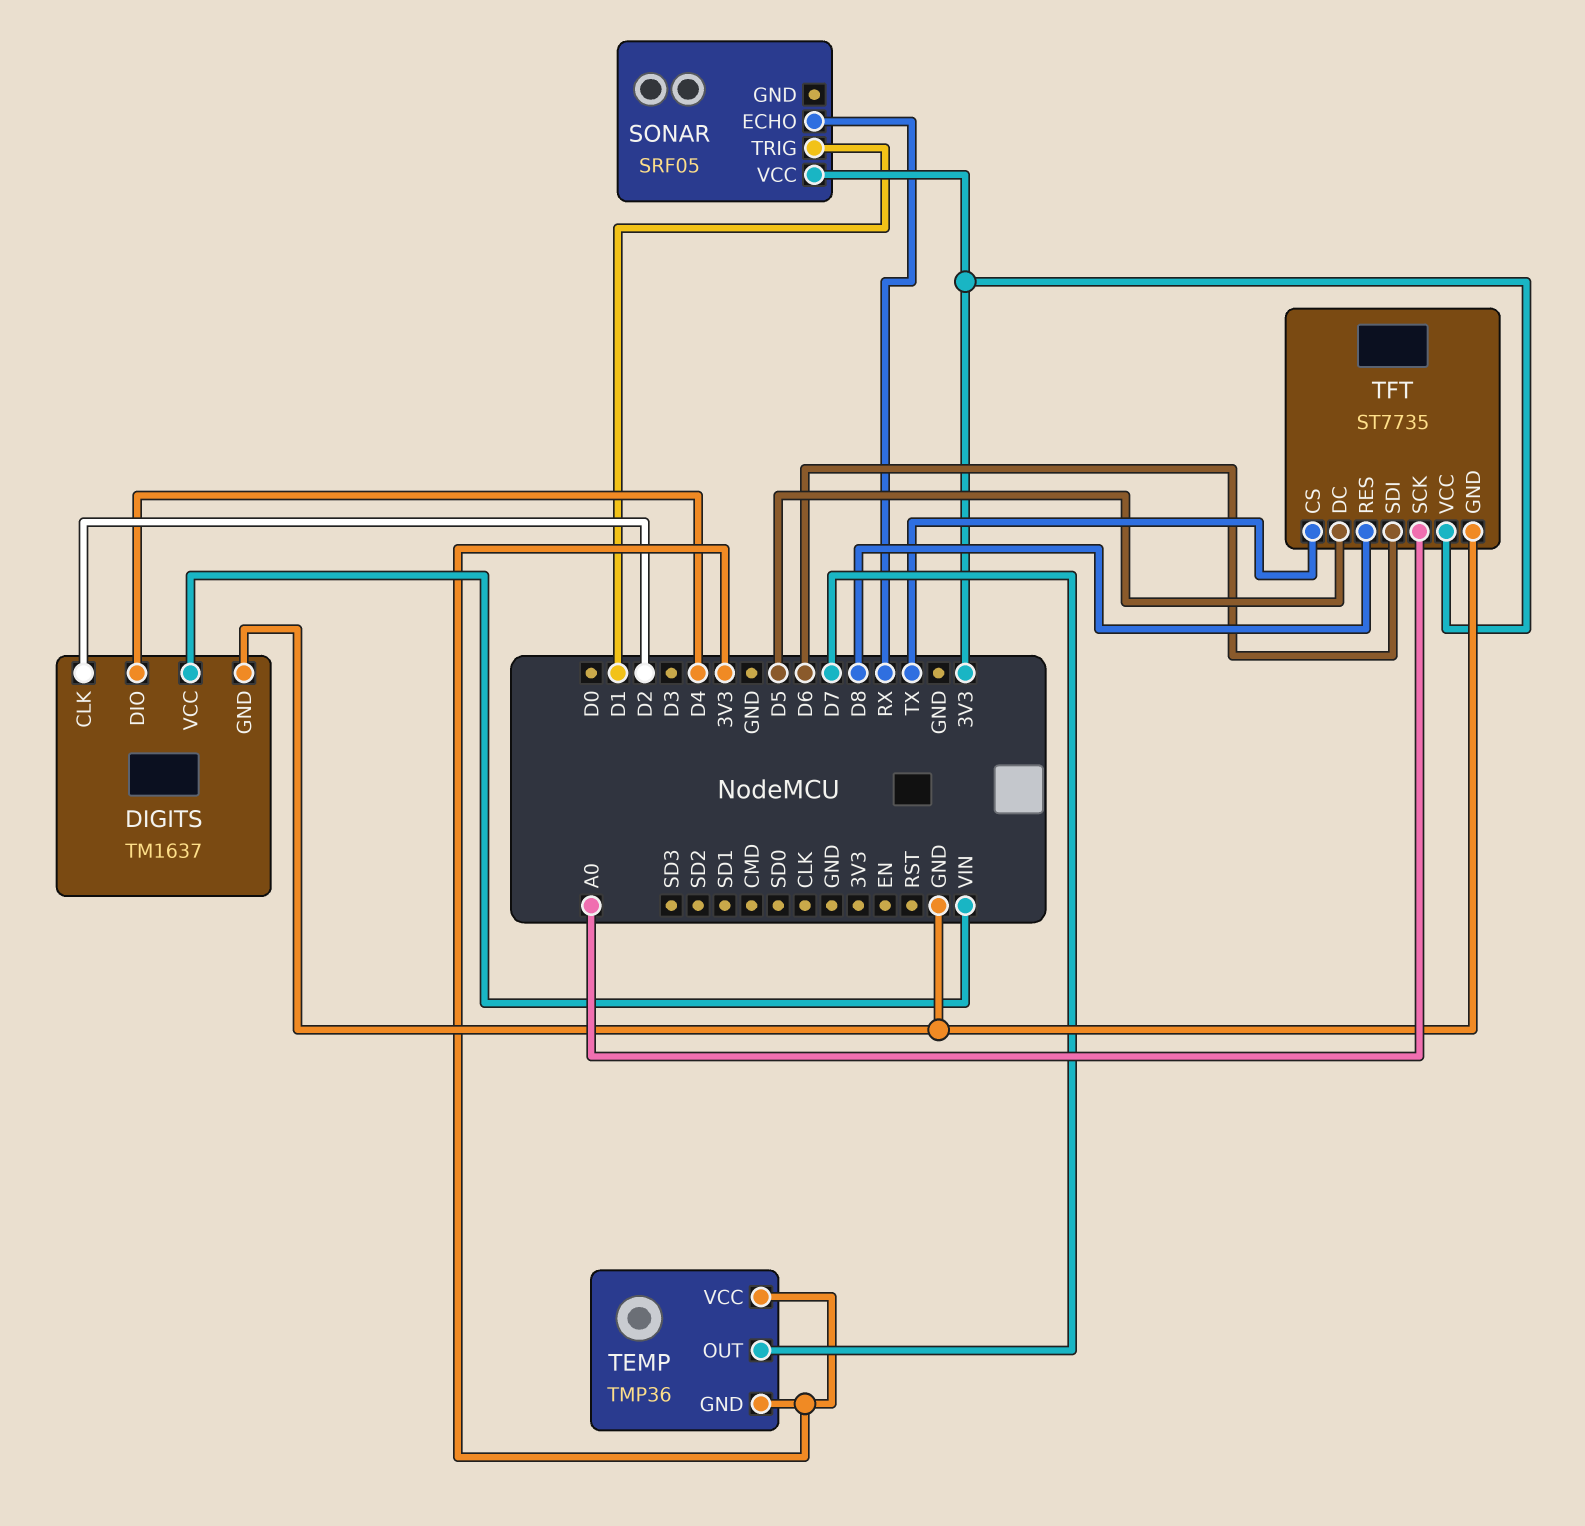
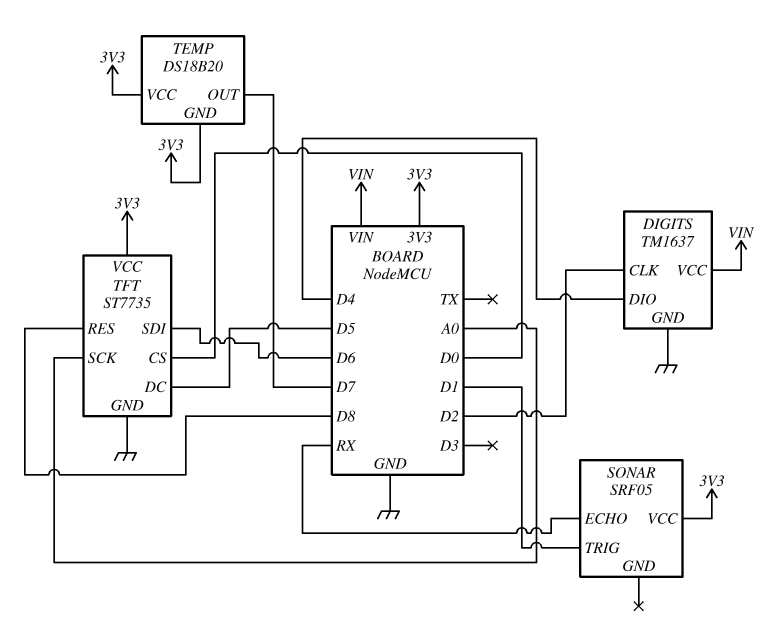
TEMP: TMP36 -> DS18B20
TFT pin CS: TX -> D0

